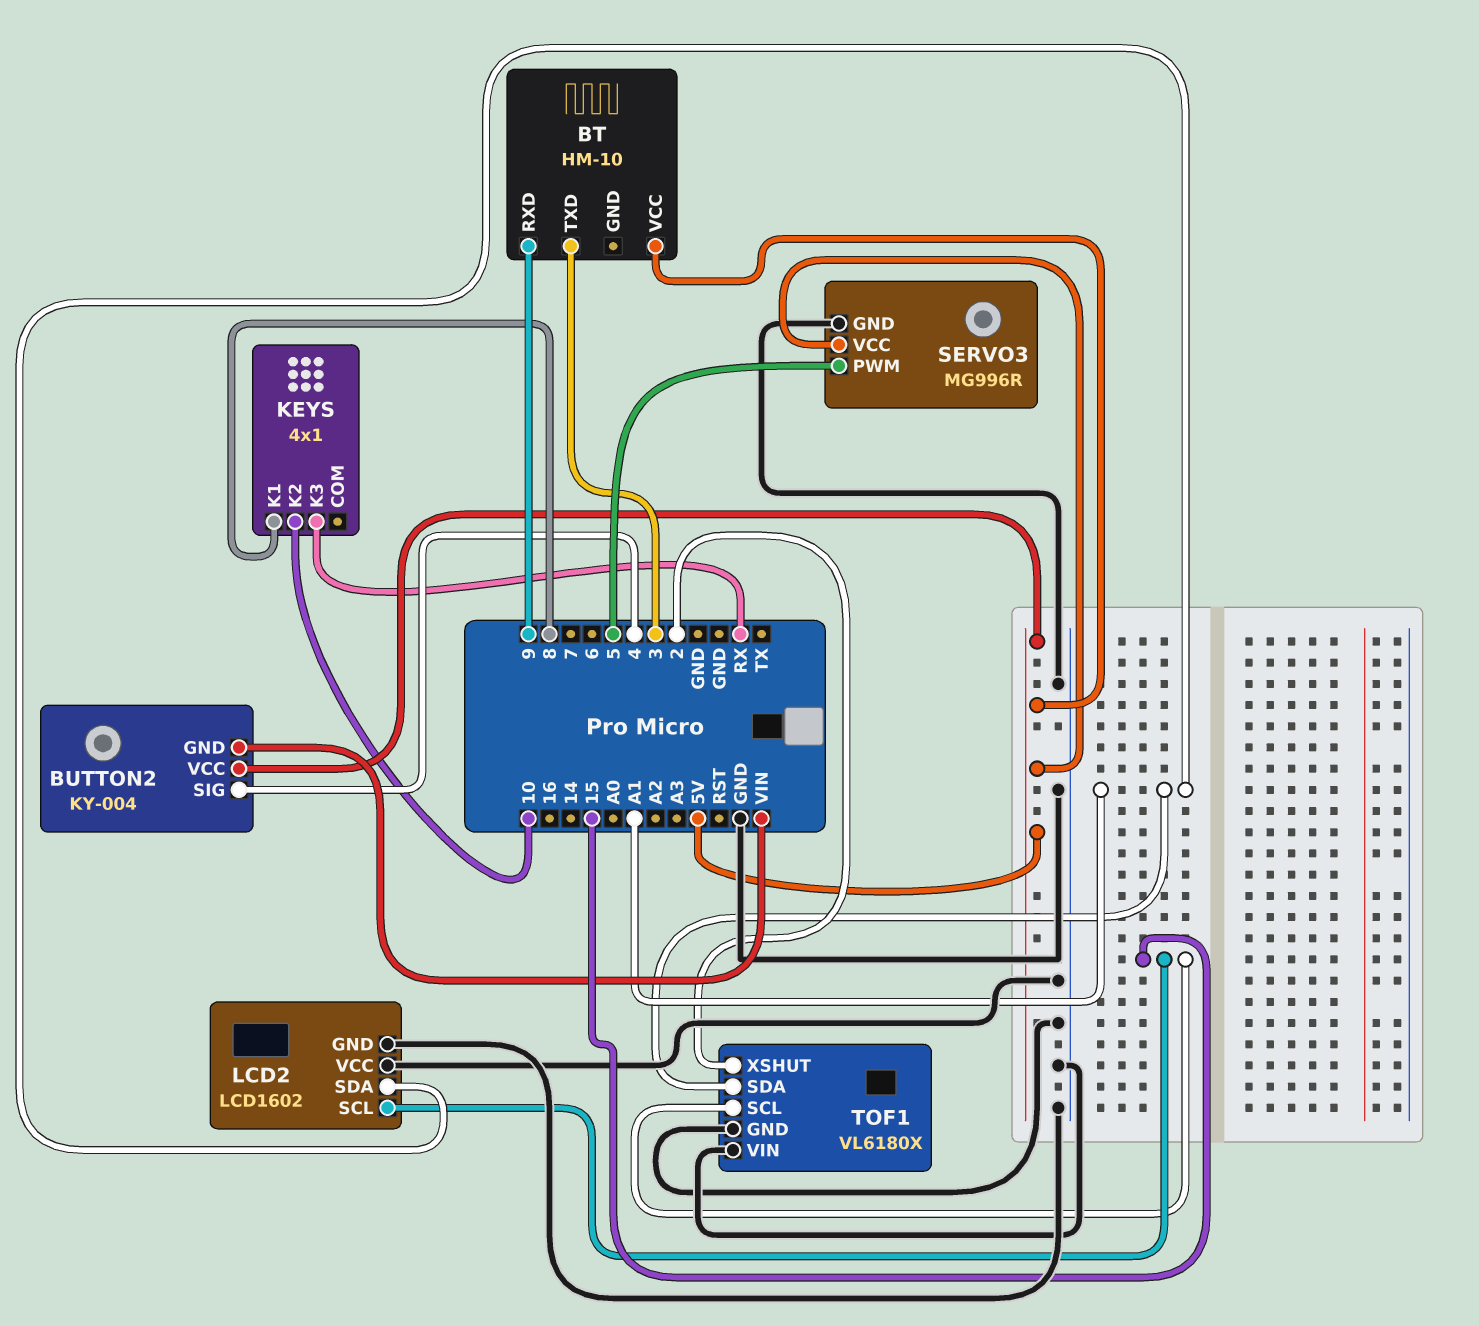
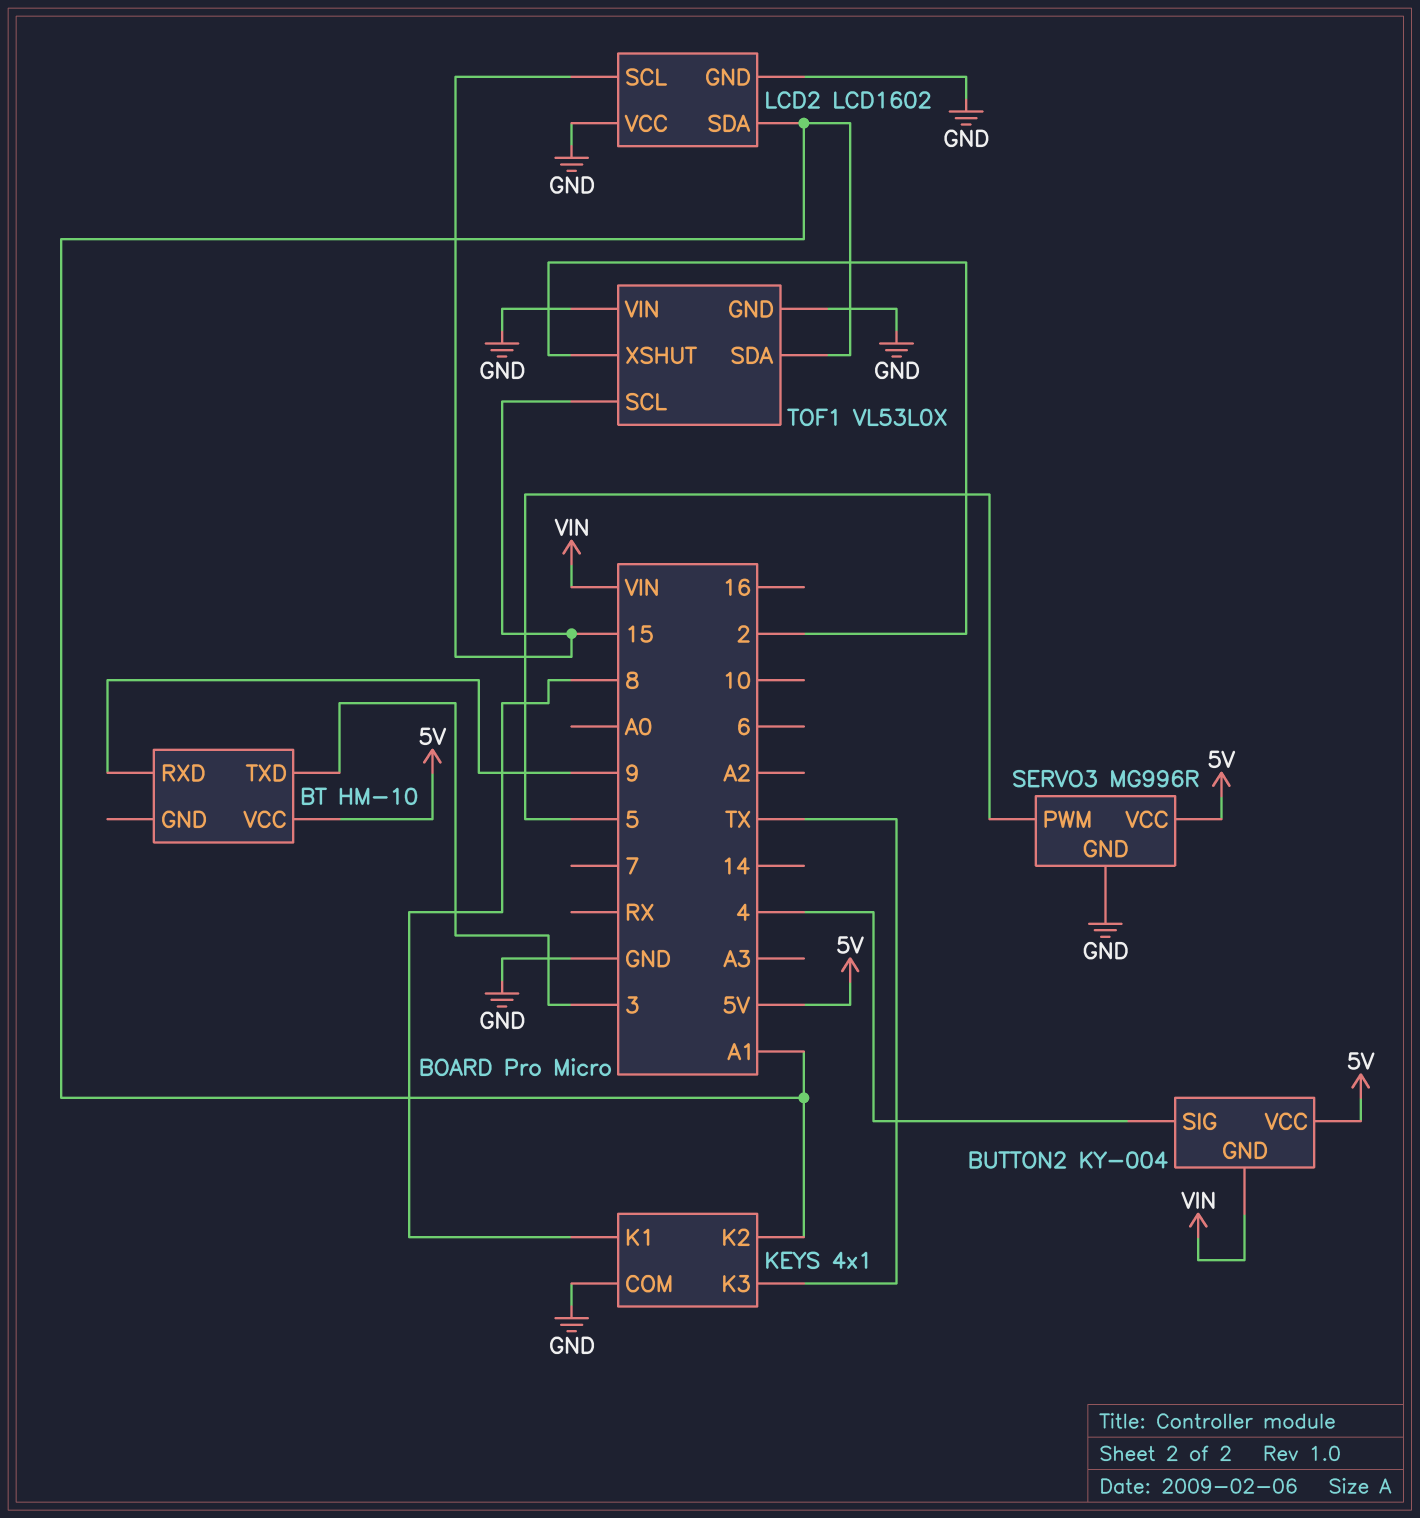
KEYS pin COM: none -> GND
KEYS pin K2: 10 -> A1
KEYS pin K3: RX -> TX
TOF1: VL6180X -> VL53L0X

